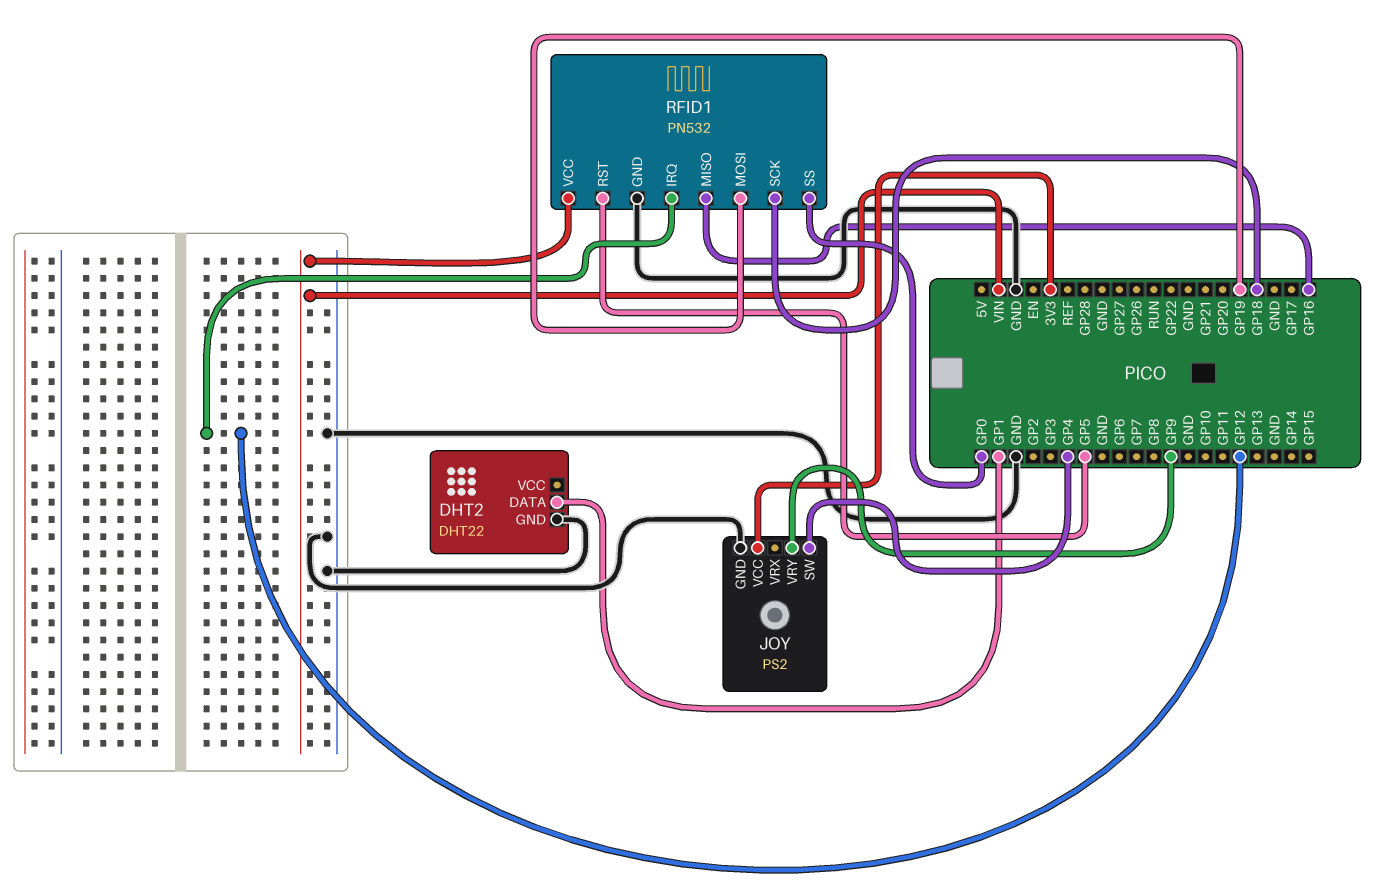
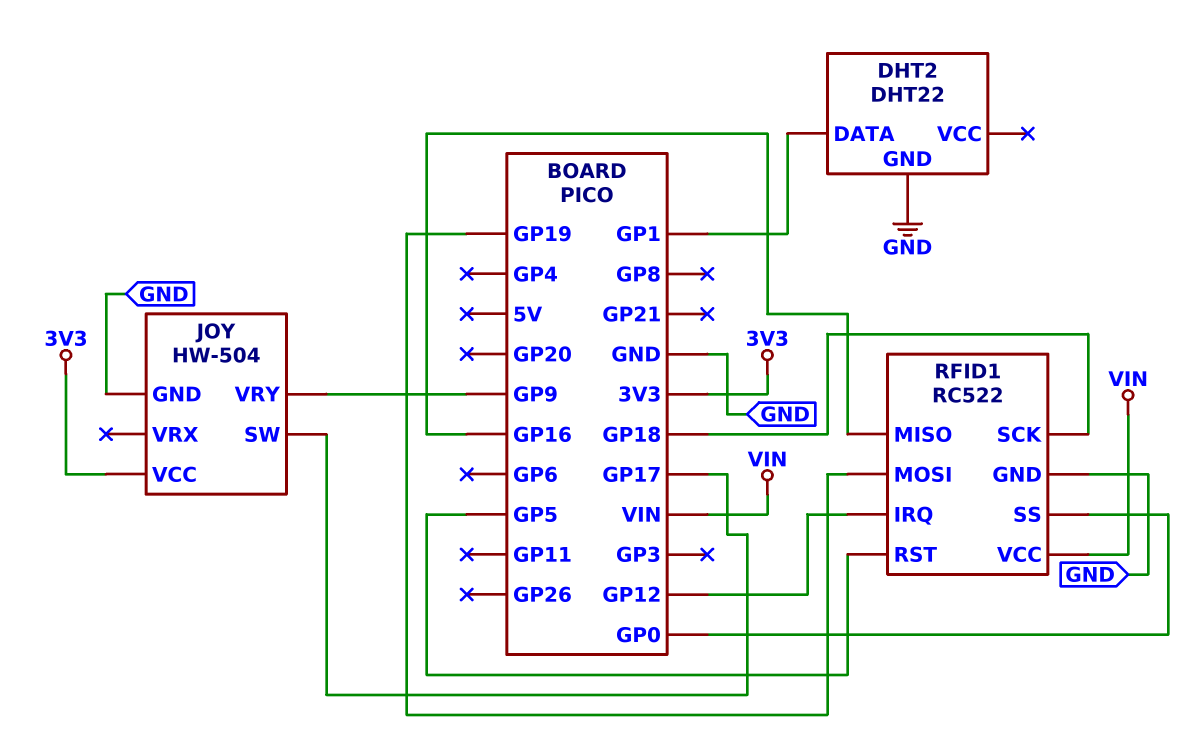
JOY: PS2 -> HW-504
JOY pin SW: GP4 -> GP17
RFID1: PN532 -> RC522

